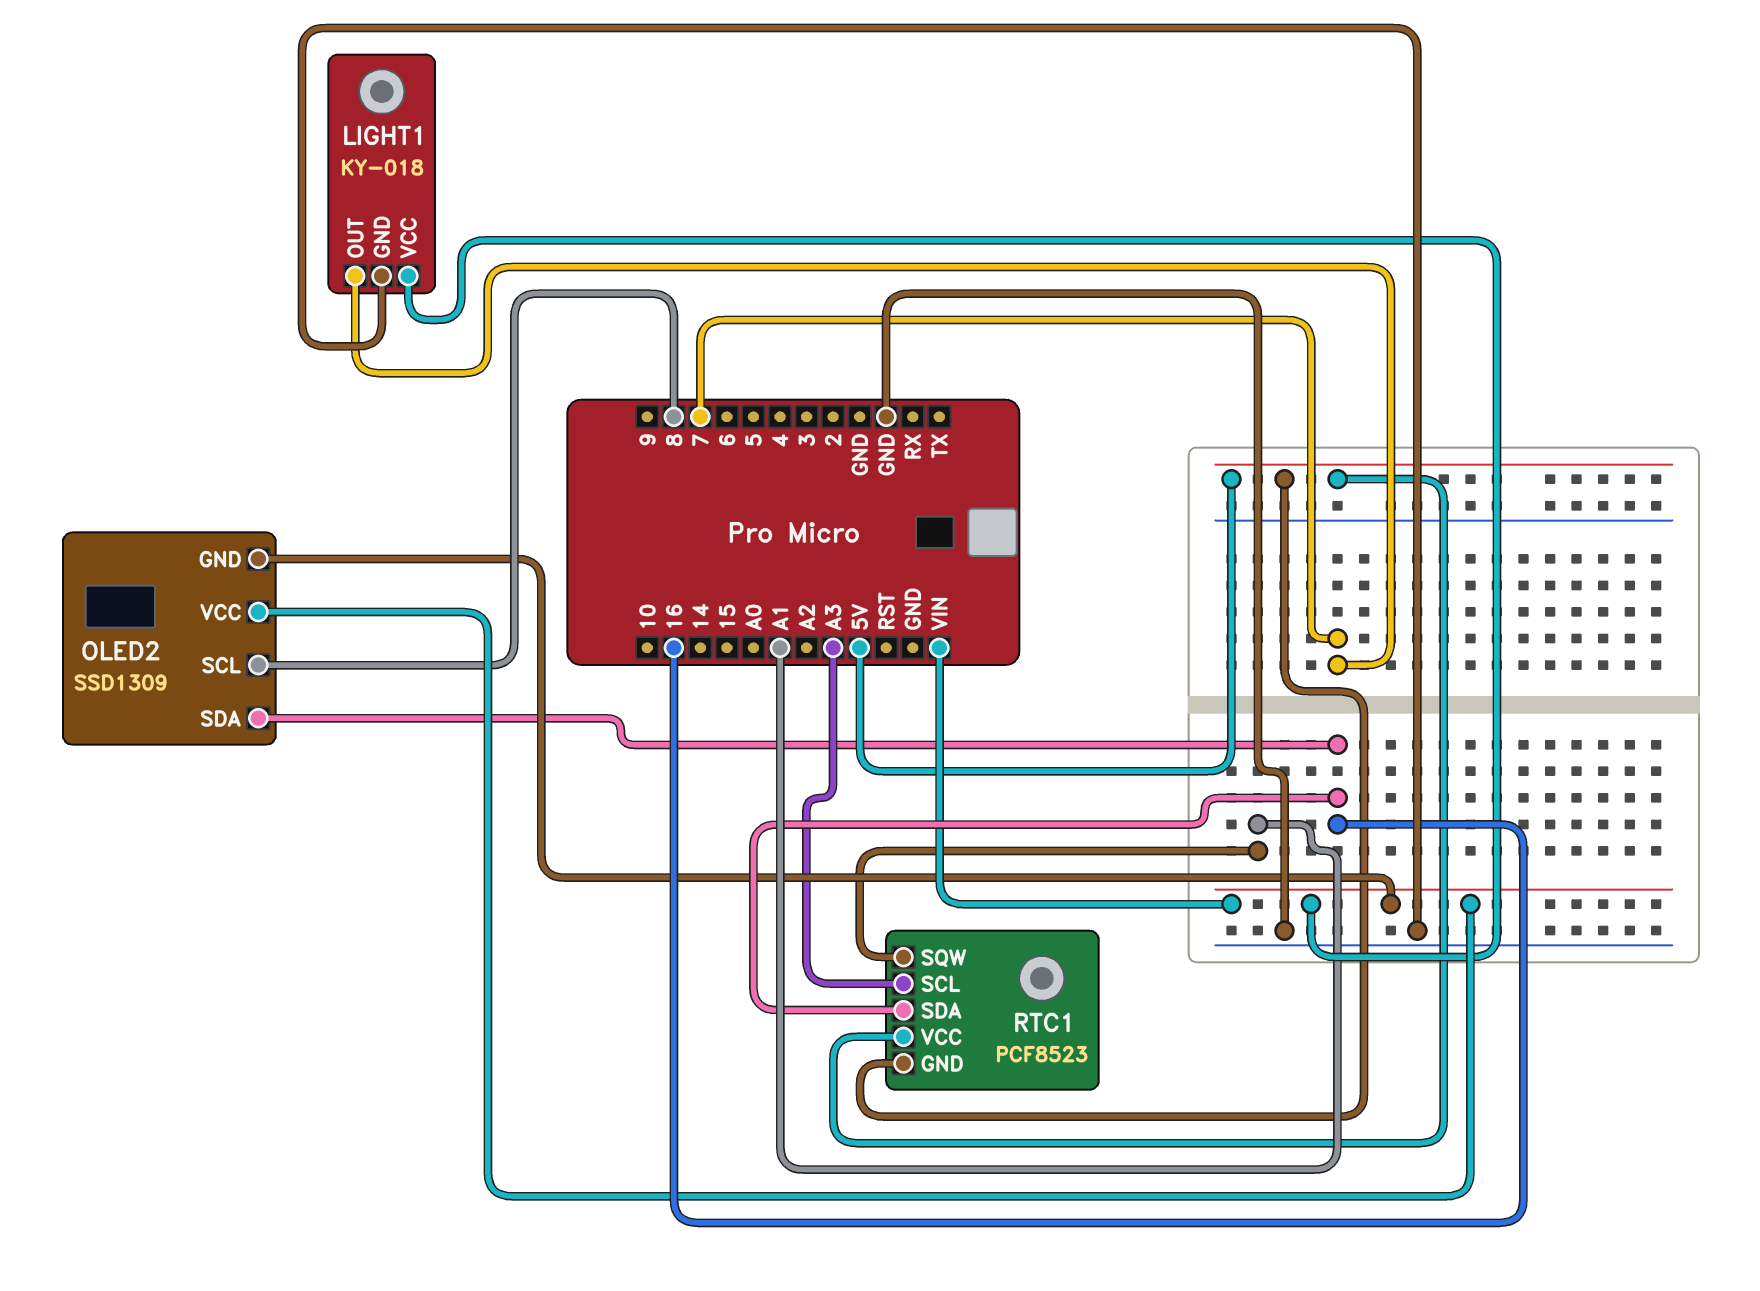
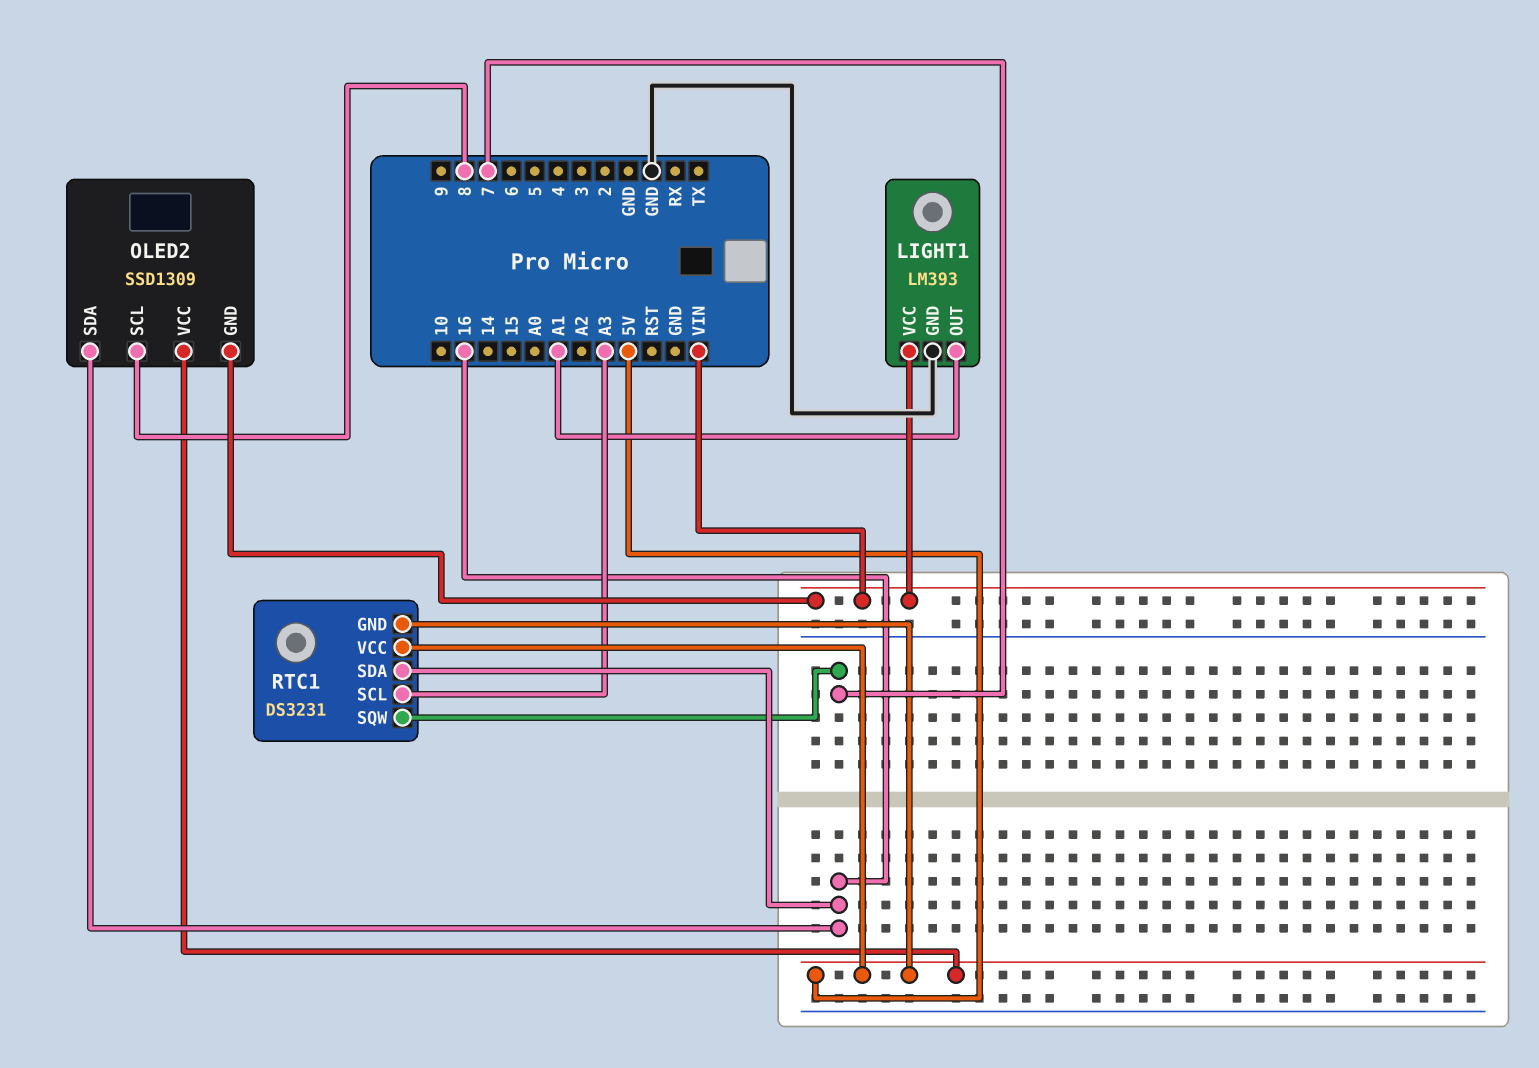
LIGHT1: KY-018 -> LM393
LIGHT1 pin OUT: 7 -> A1
OLED2 pin VCC: VIN -> 5V
RTC1: PCF8523 -> DS3231
RTC1 pin SQW: A1 -> 7

